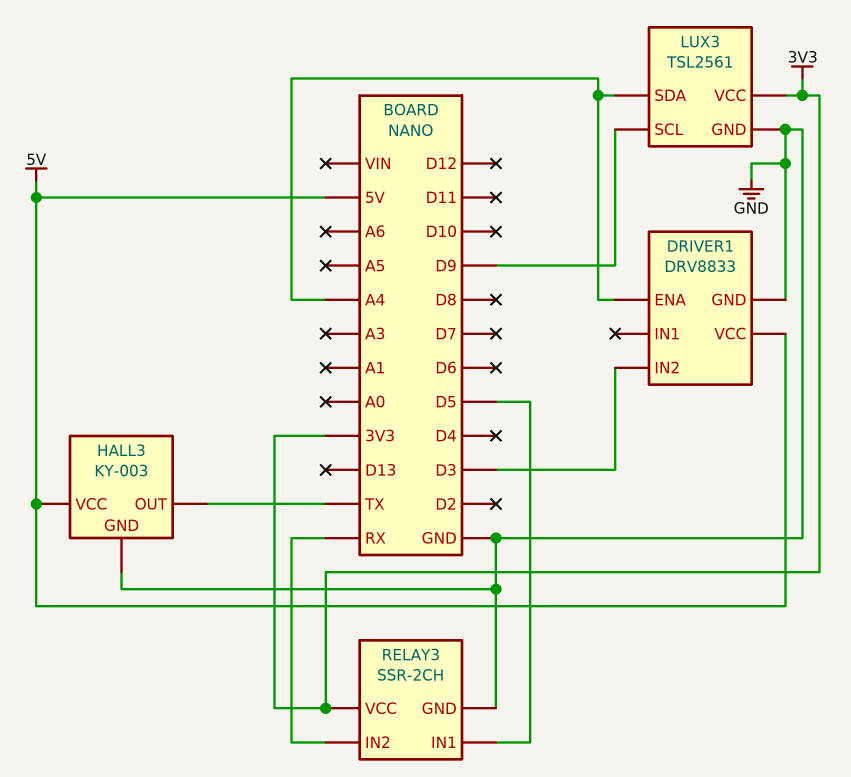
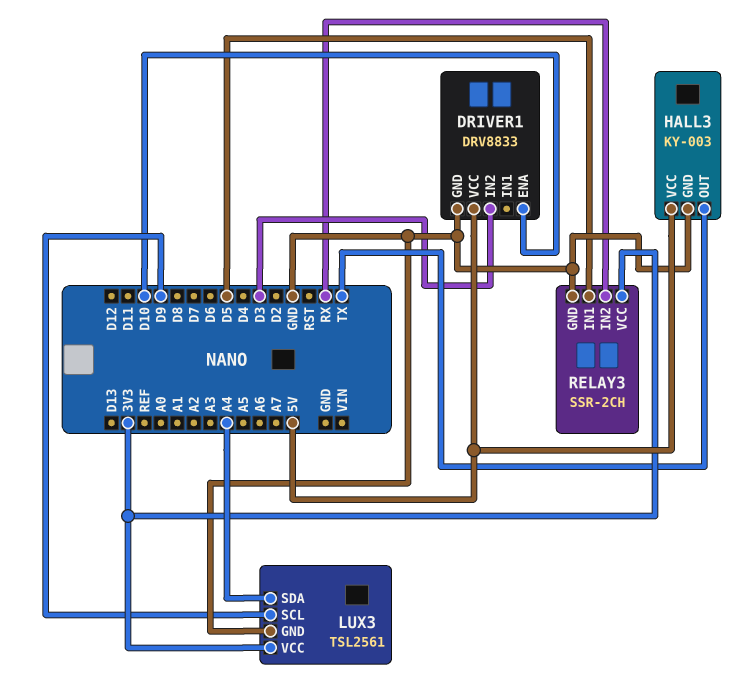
DRIVER1 pin ENA: A4 -> D10

